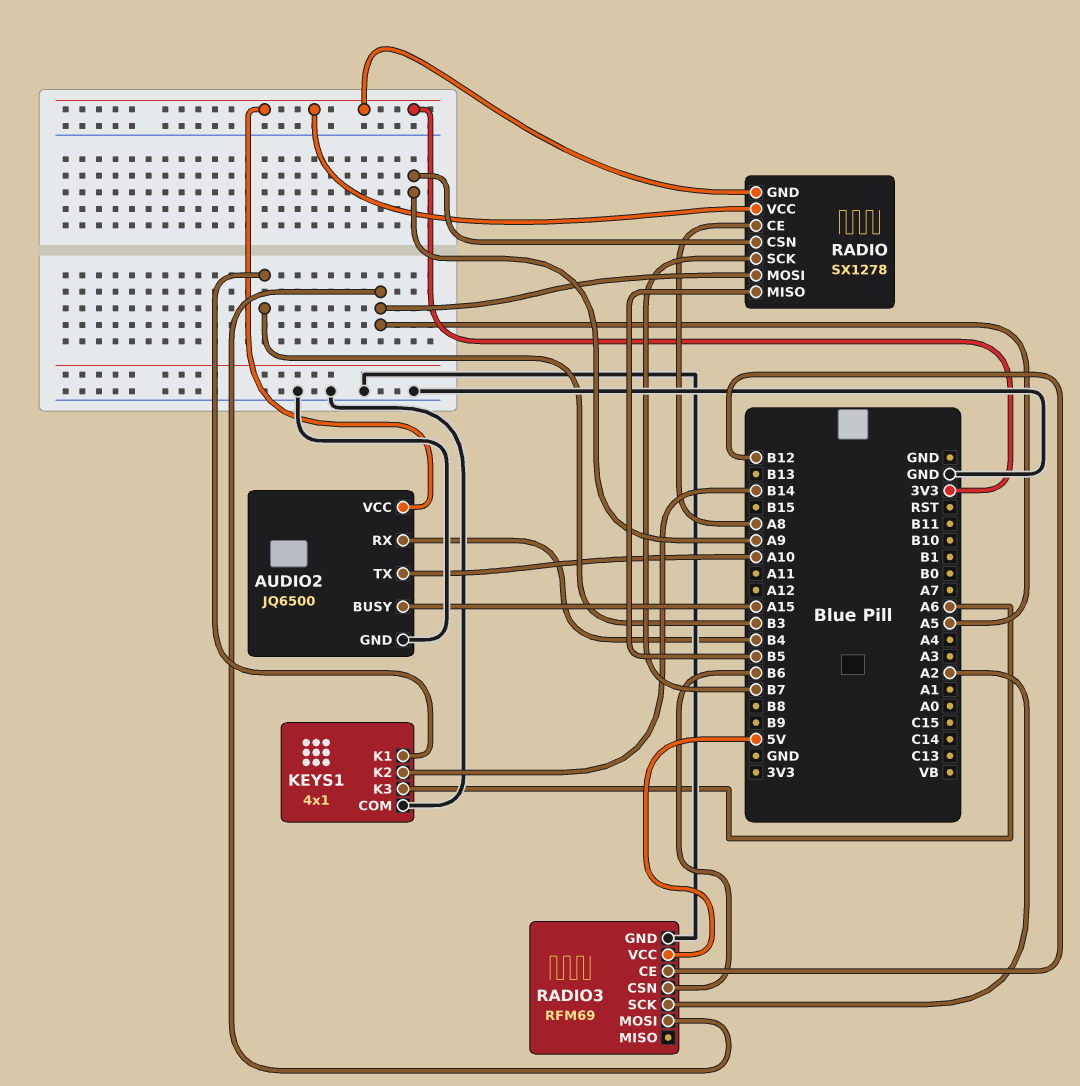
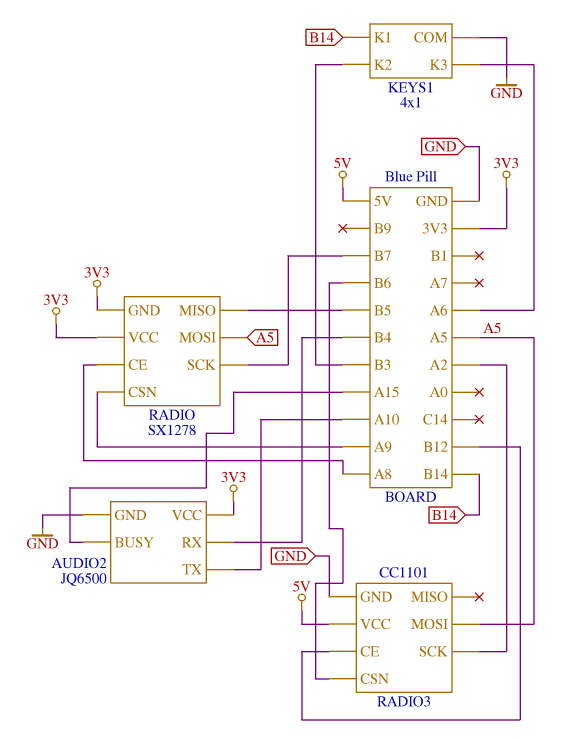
KEYS1 pin K1: B3 -> B14
KEYS1 pin K2: B14 -> B3
RADIO3: RFM69 -> CC1101

